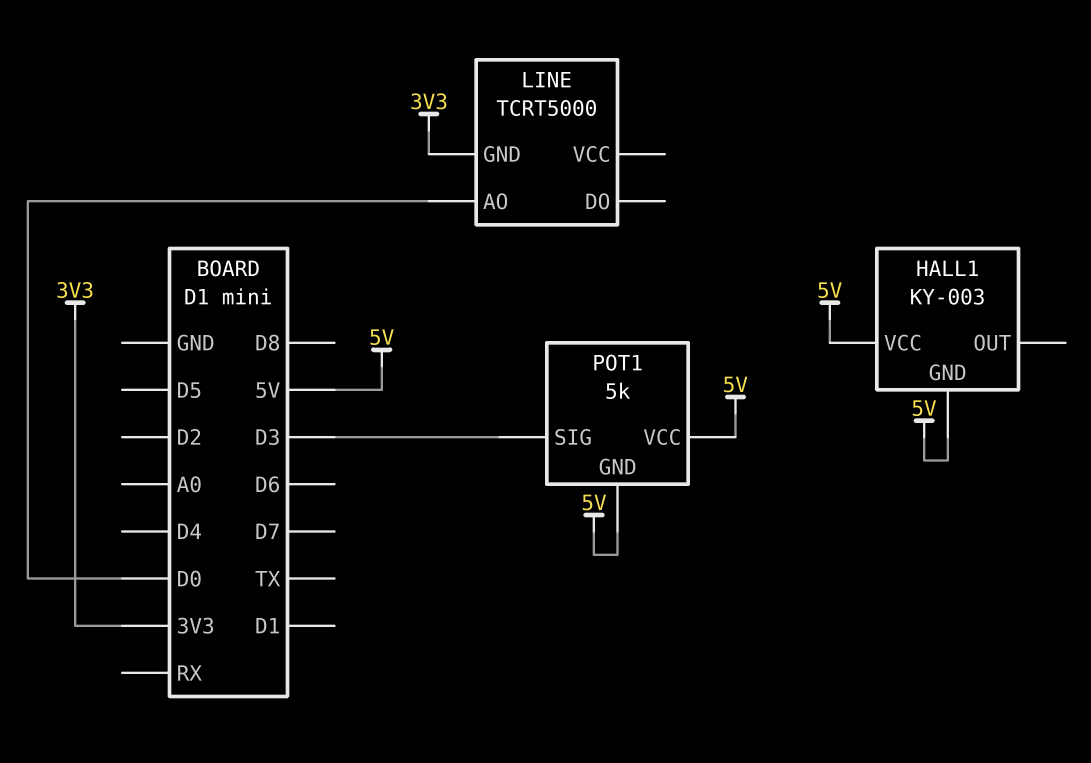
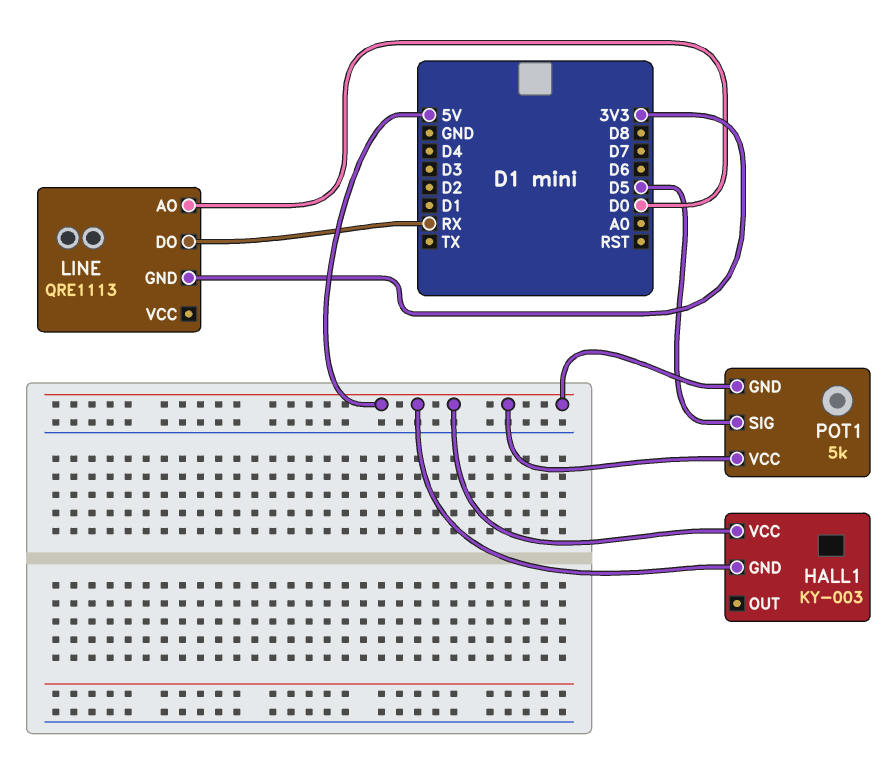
LINE: TCRT5000 -> QRE1113
LINE pin DO: none -> RX
POT1 pin SIG: D3 -> D5

